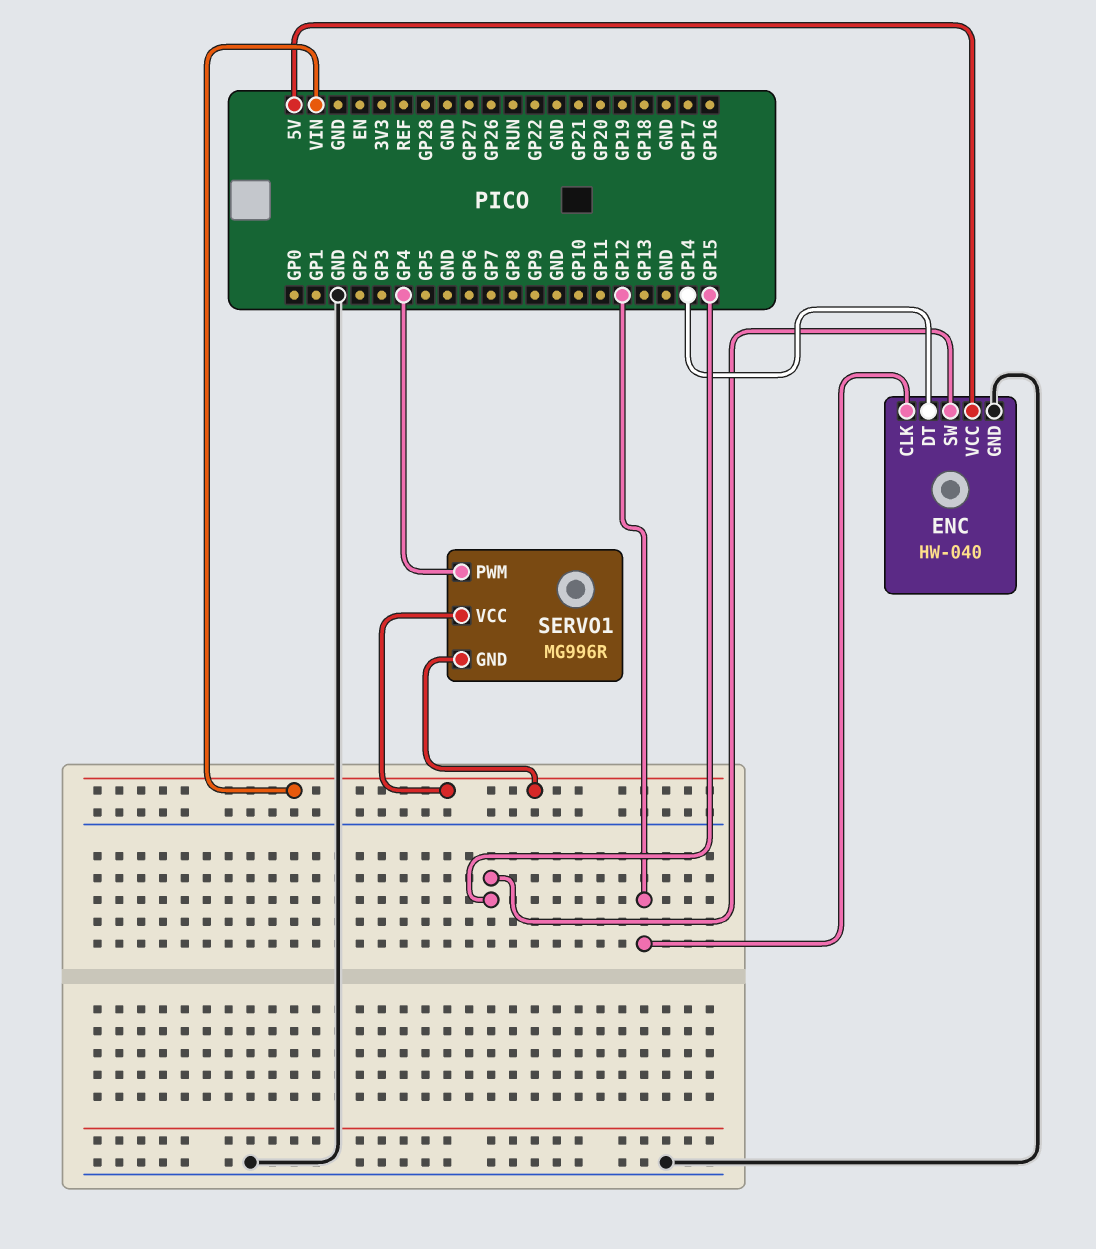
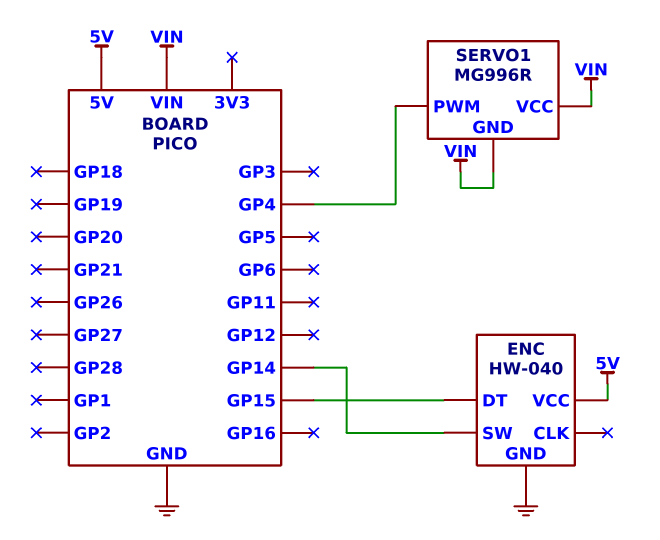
ENC pin CLK: GP12 -> none
ENC pin DT: GP14 -> GP15
ENC pin SW: GP15 -> GP14

